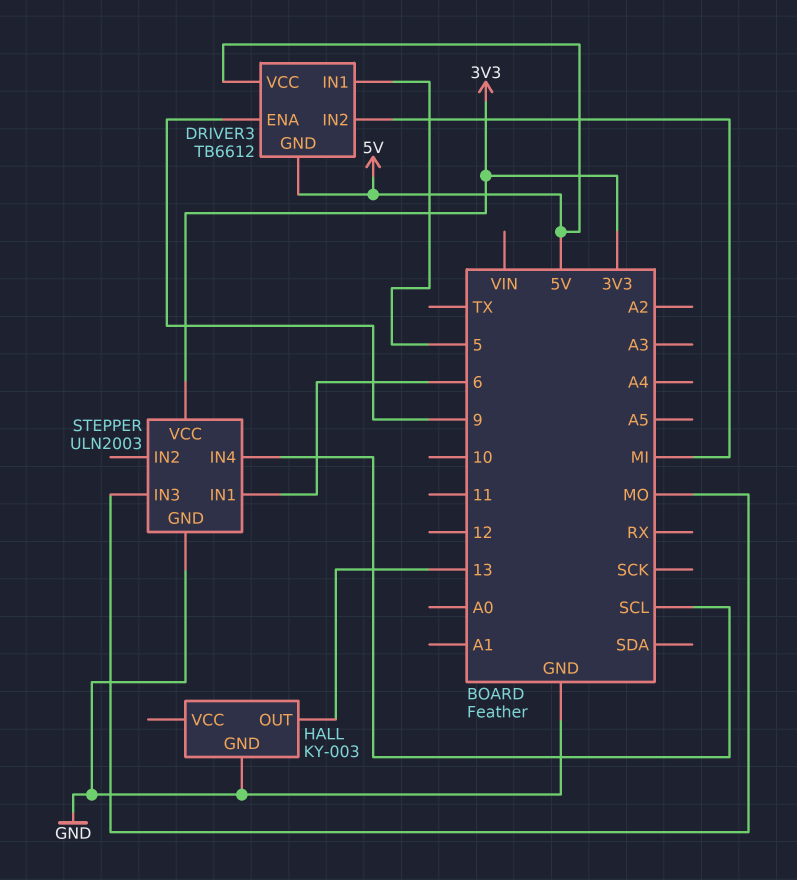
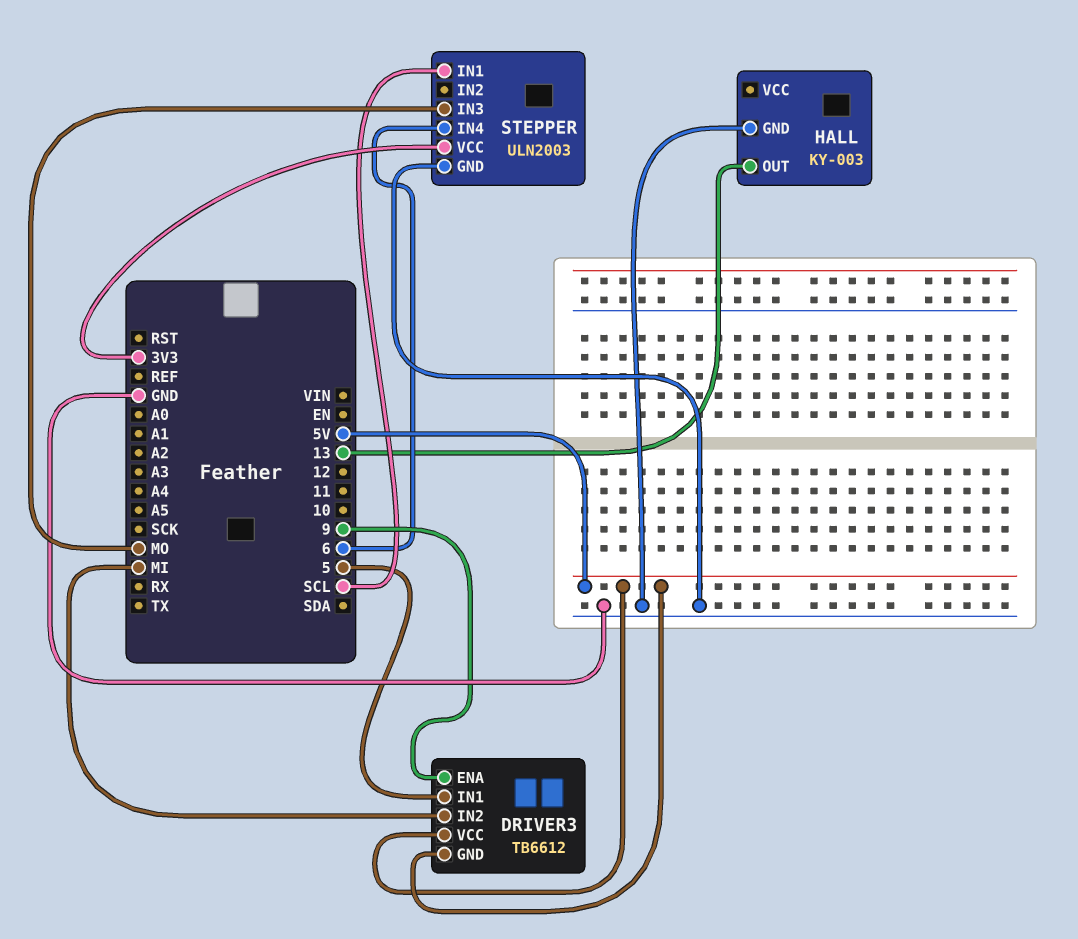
STEPPER pin IN1: 6 -> SCL
STEPPER pin IN4: SCL -> 6

